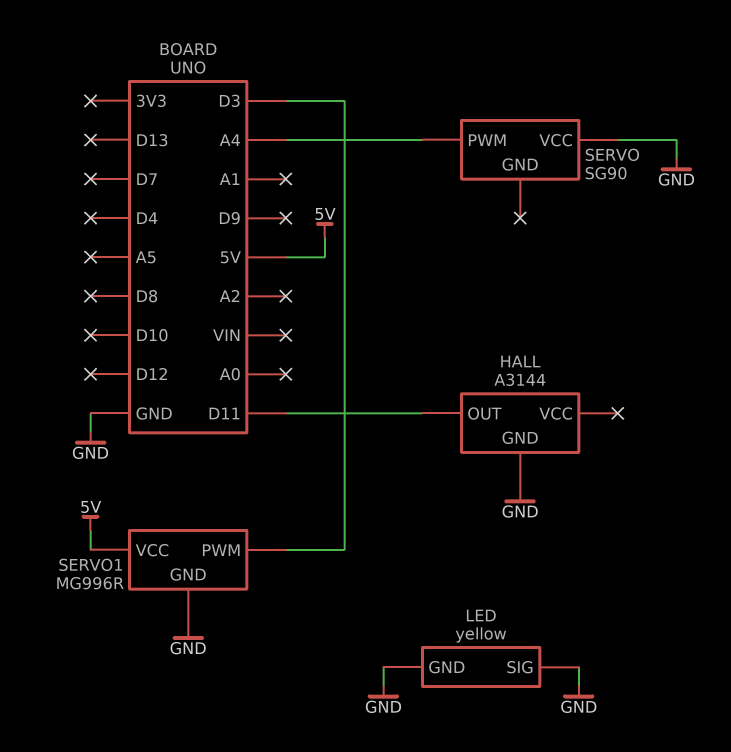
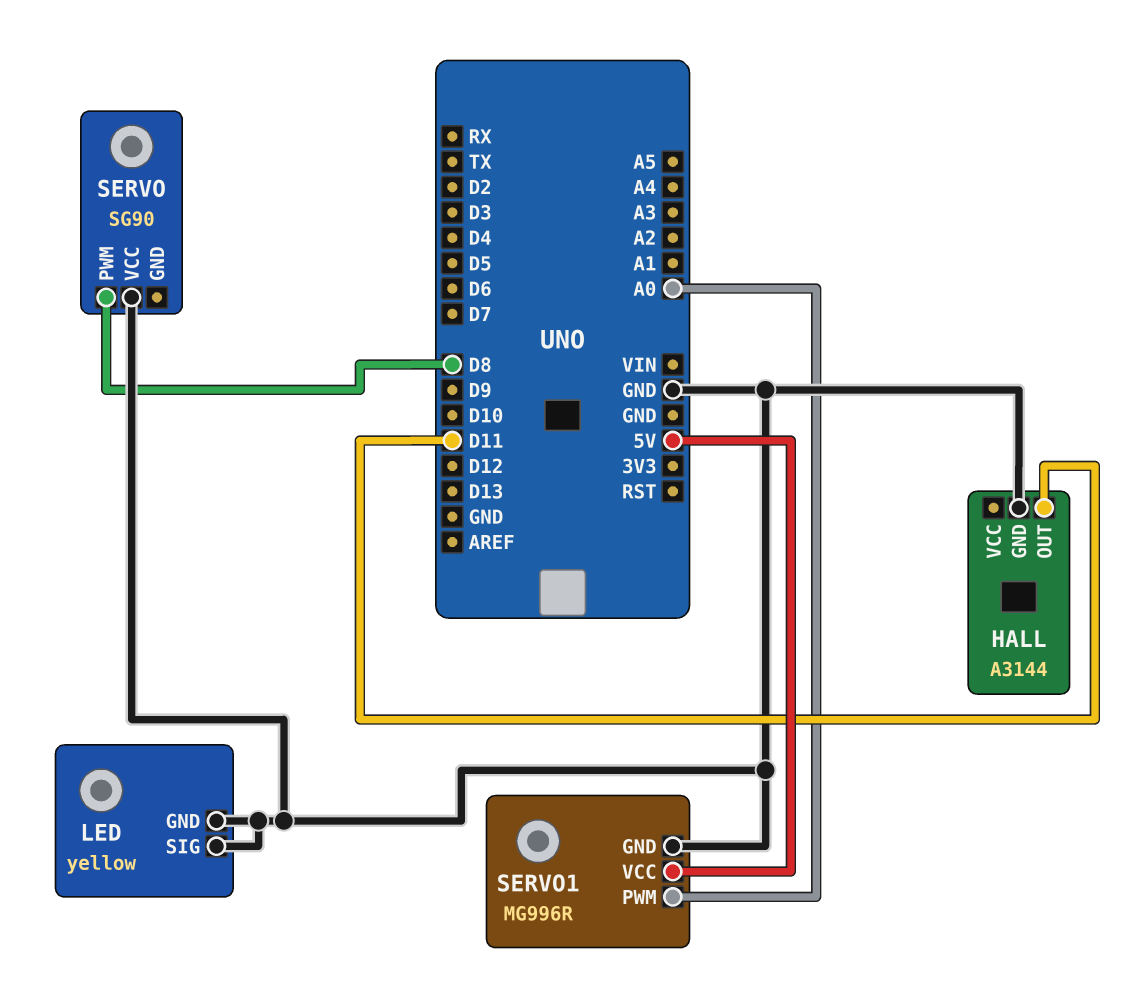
SERVO pin PWM: A4 -> D8
SERVO1 pin PWM: D3 -> A0

